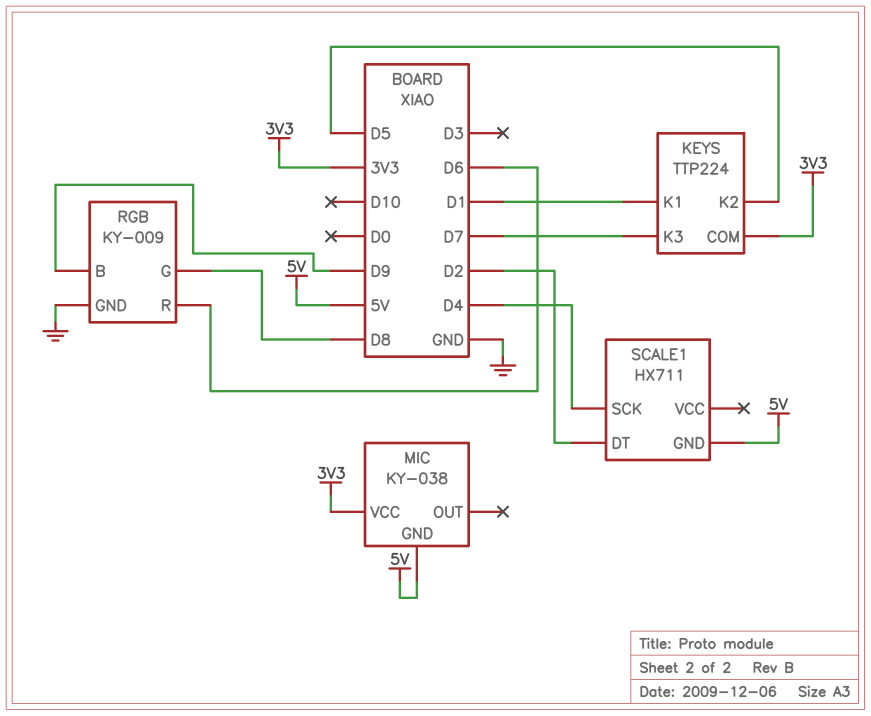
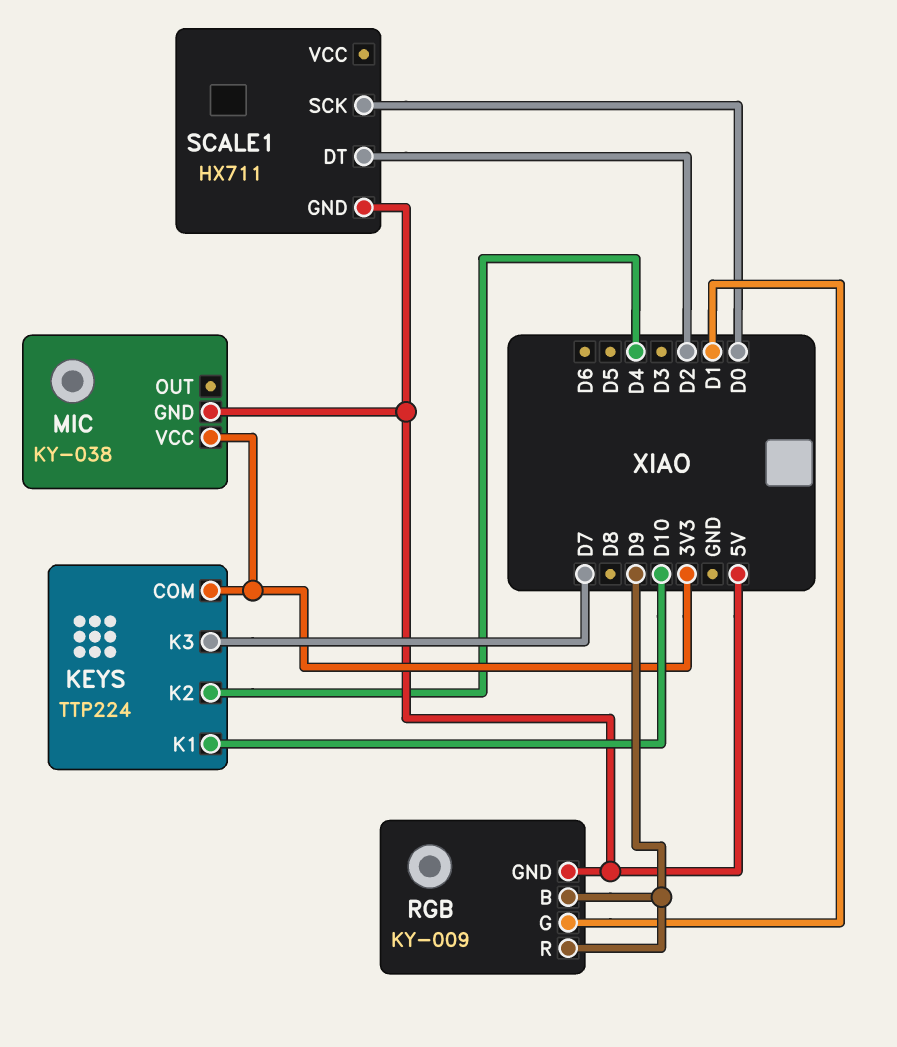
KEYS pin K1: D1 -> D10
KEYS pin K2: D5 -> D4
RGB pin G: D8 -> D1
RGB pin GND: GND -> 5V
RGB pin R: D6 -> D9
SCALE1 pin SCK: D4 -> D0

